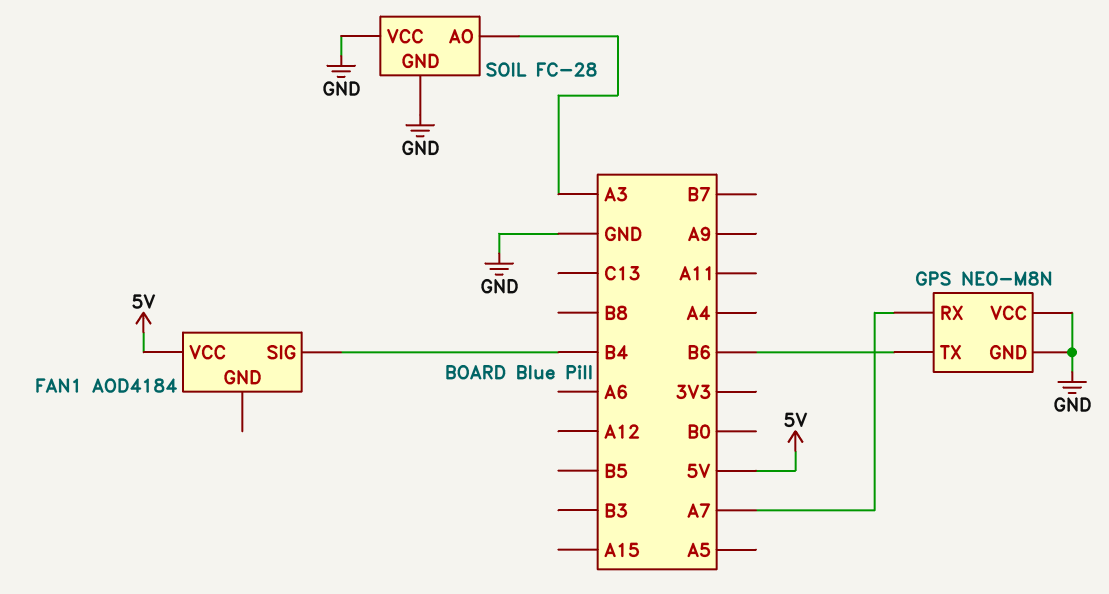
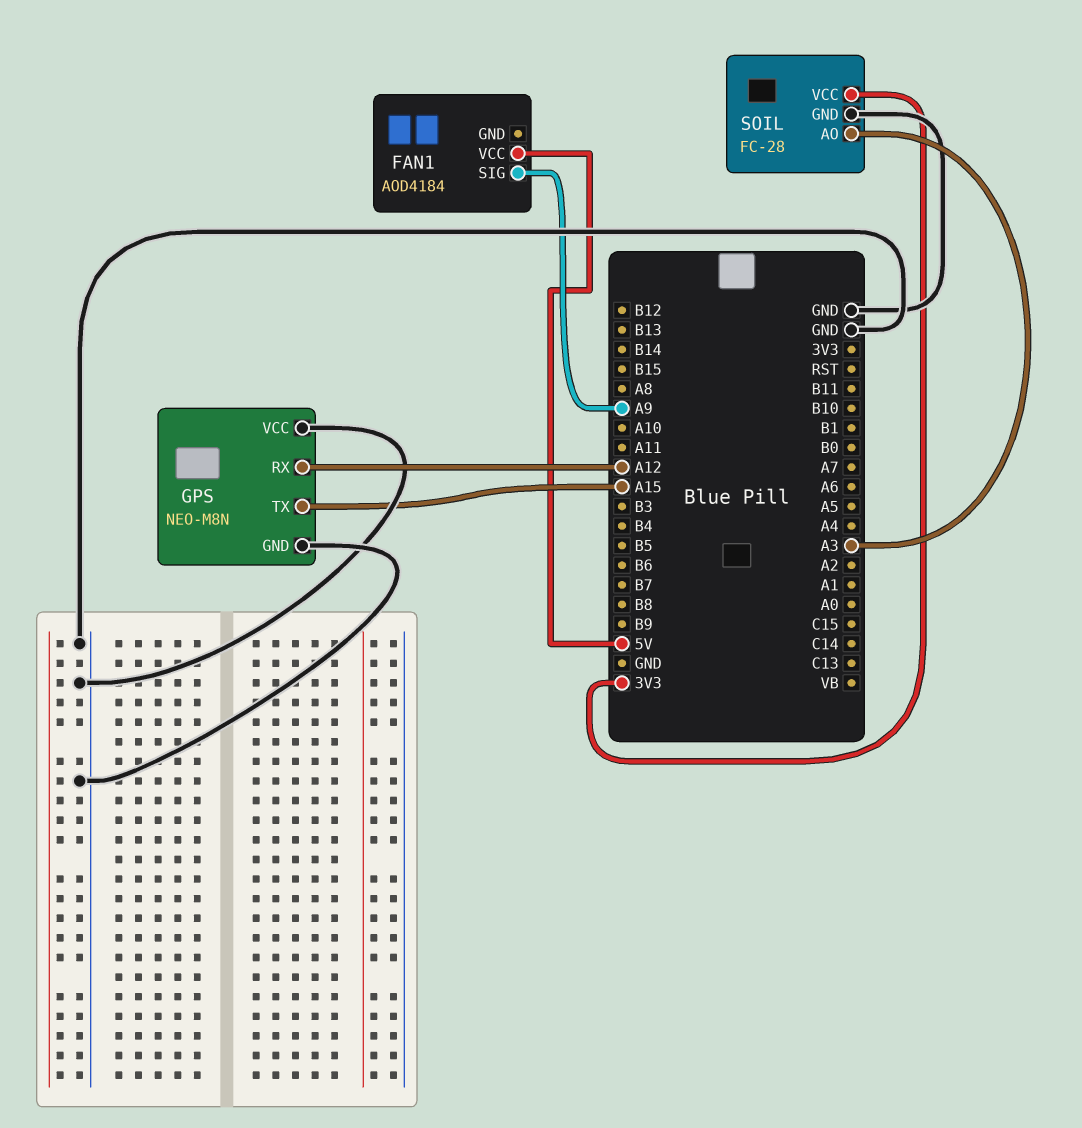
FAN1 pin SIG: B4 -> A9
GPS pin RX: A7 -> A12
GPS pin TX: B6 -> A15
SOIL pin VCC: GND -> 3V3

